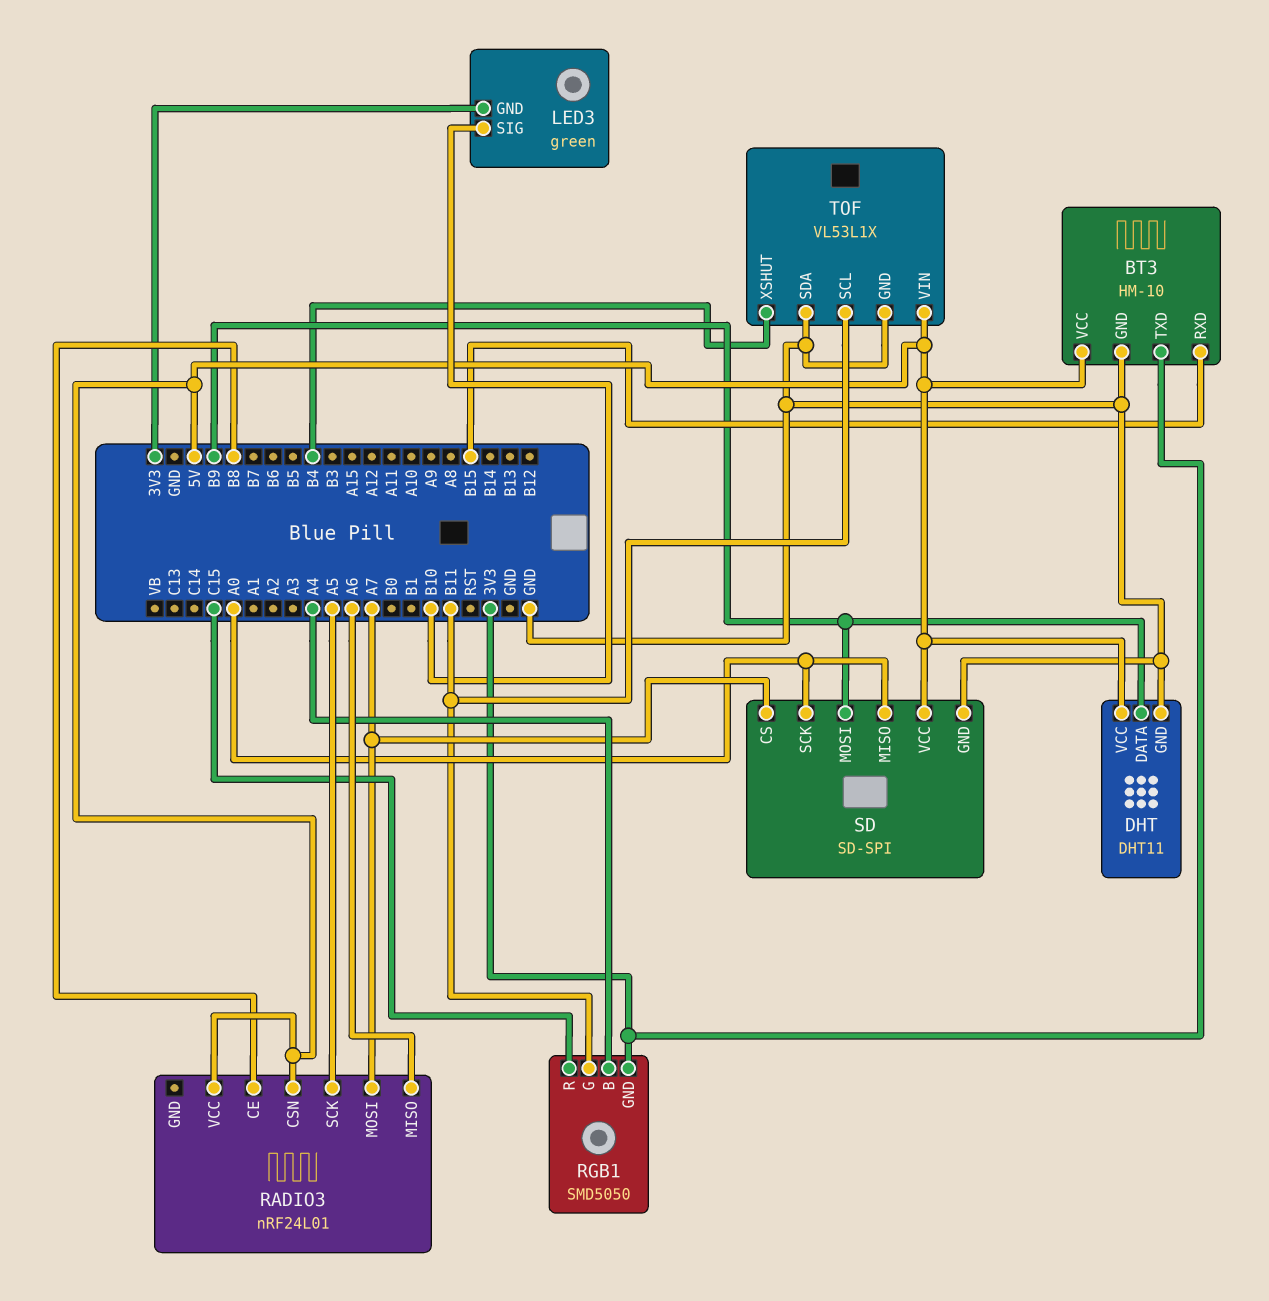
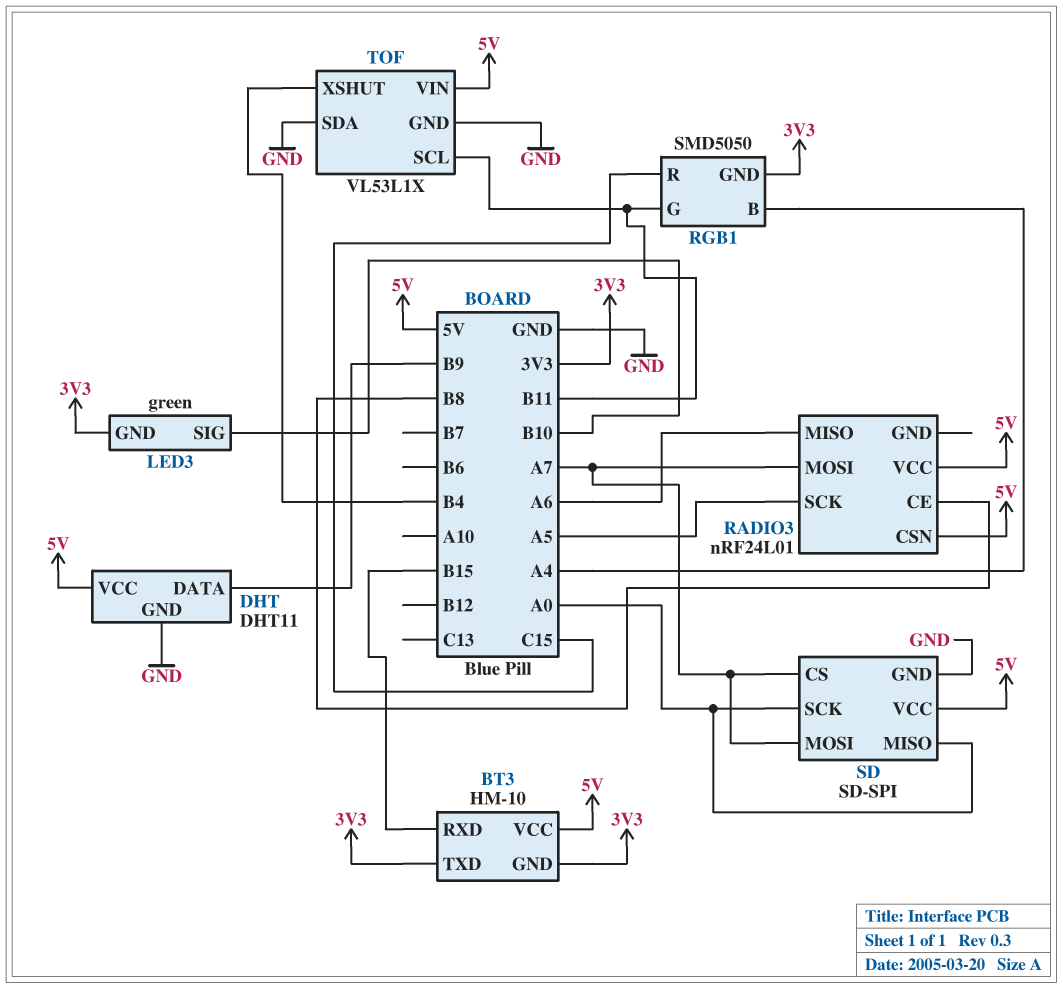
BT3 pin GND: GND -> 3V3
SD pin MOSI: B9 -> A7

